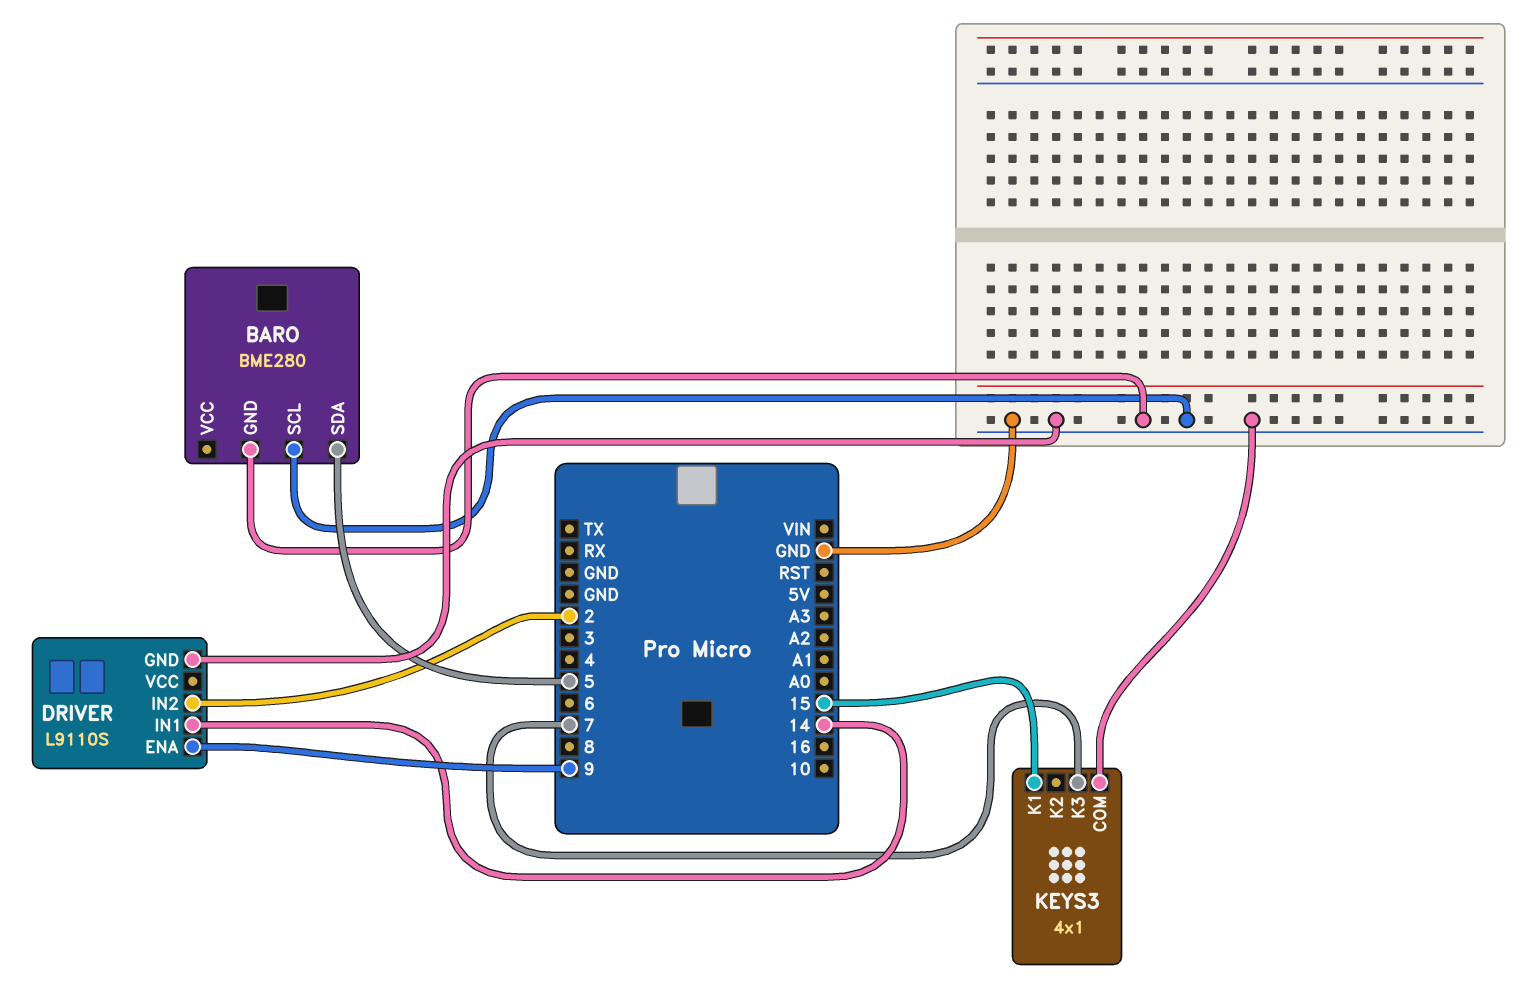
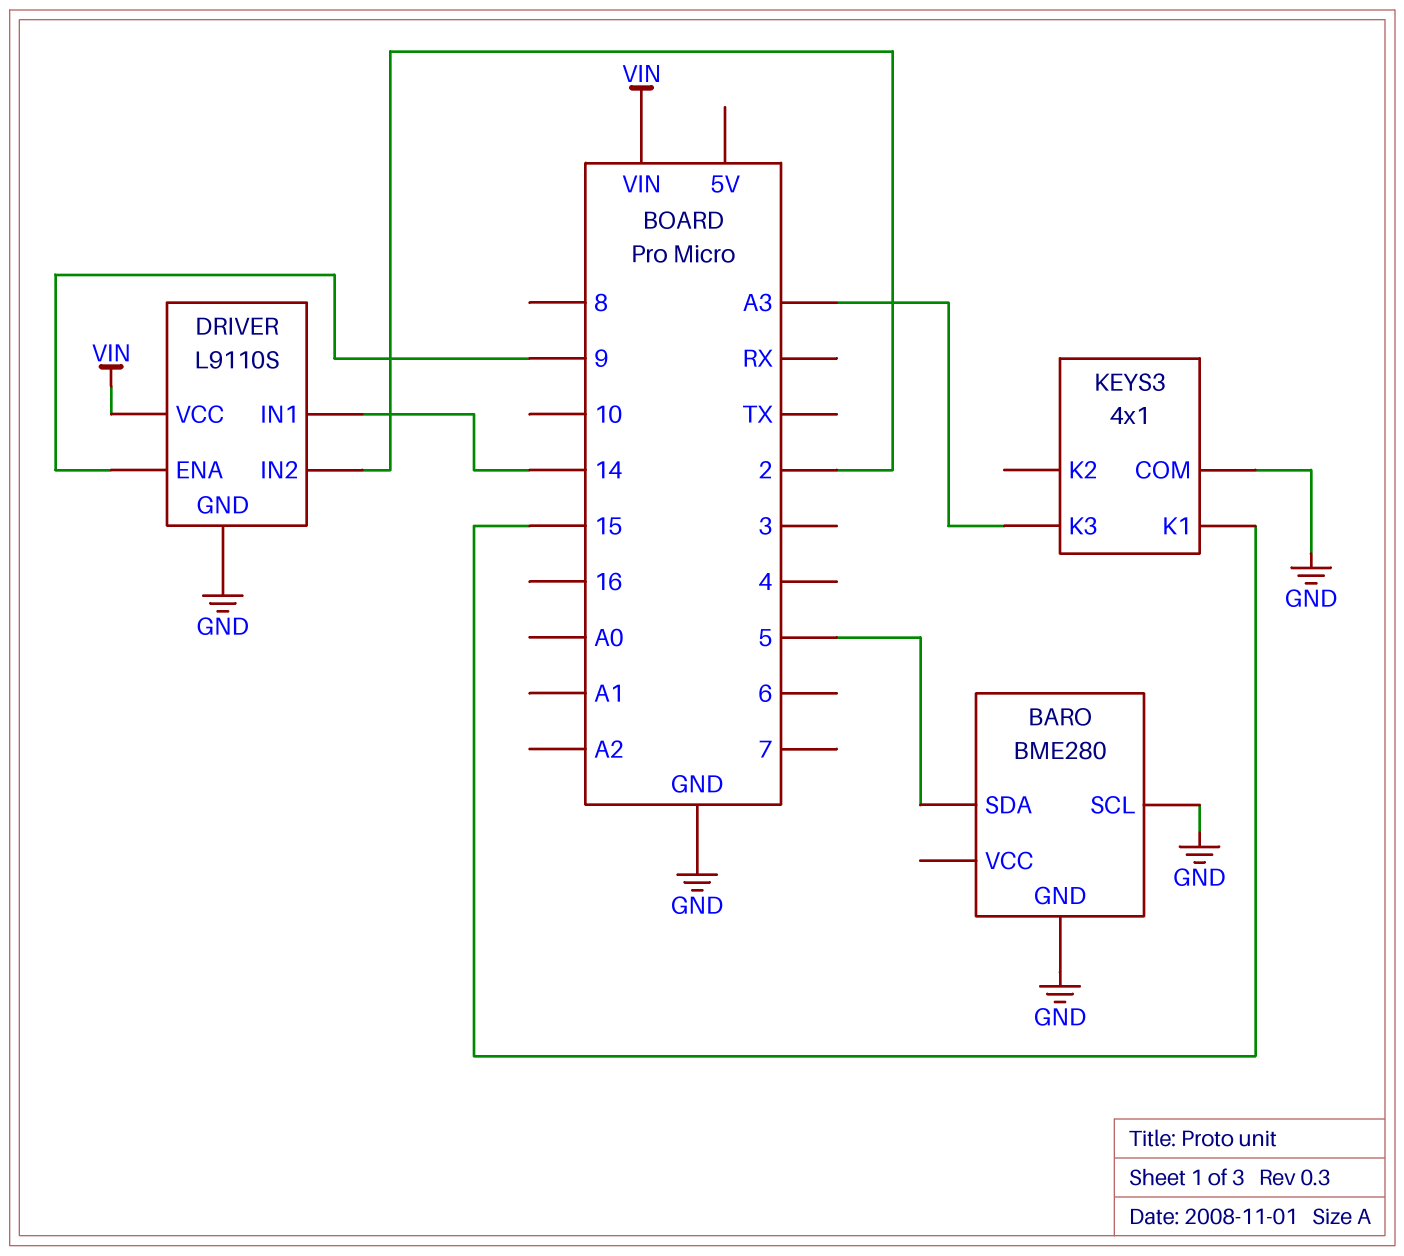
DRIVER pin VCC: none -> VIN
KEYS3 pin K3: 7 -> A3

